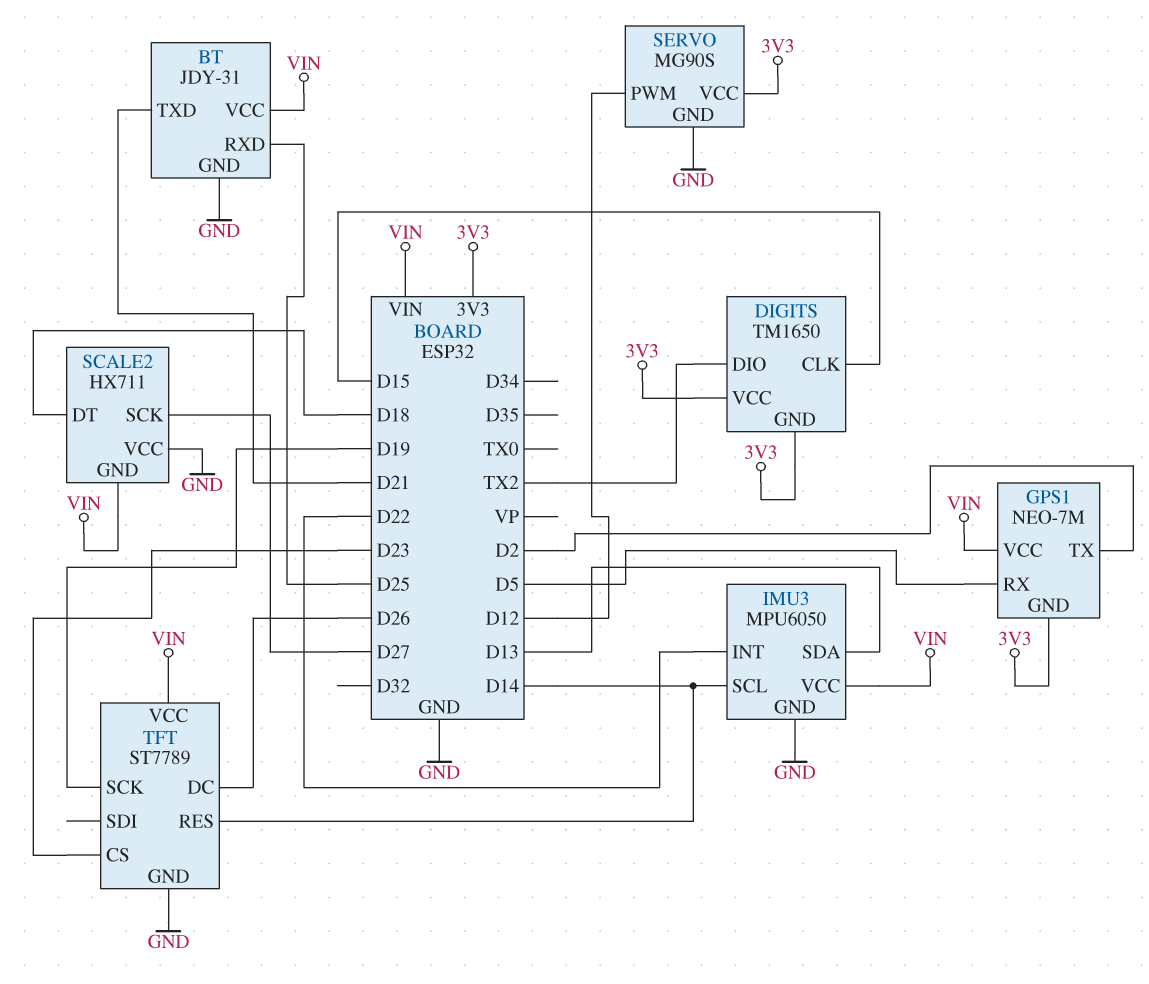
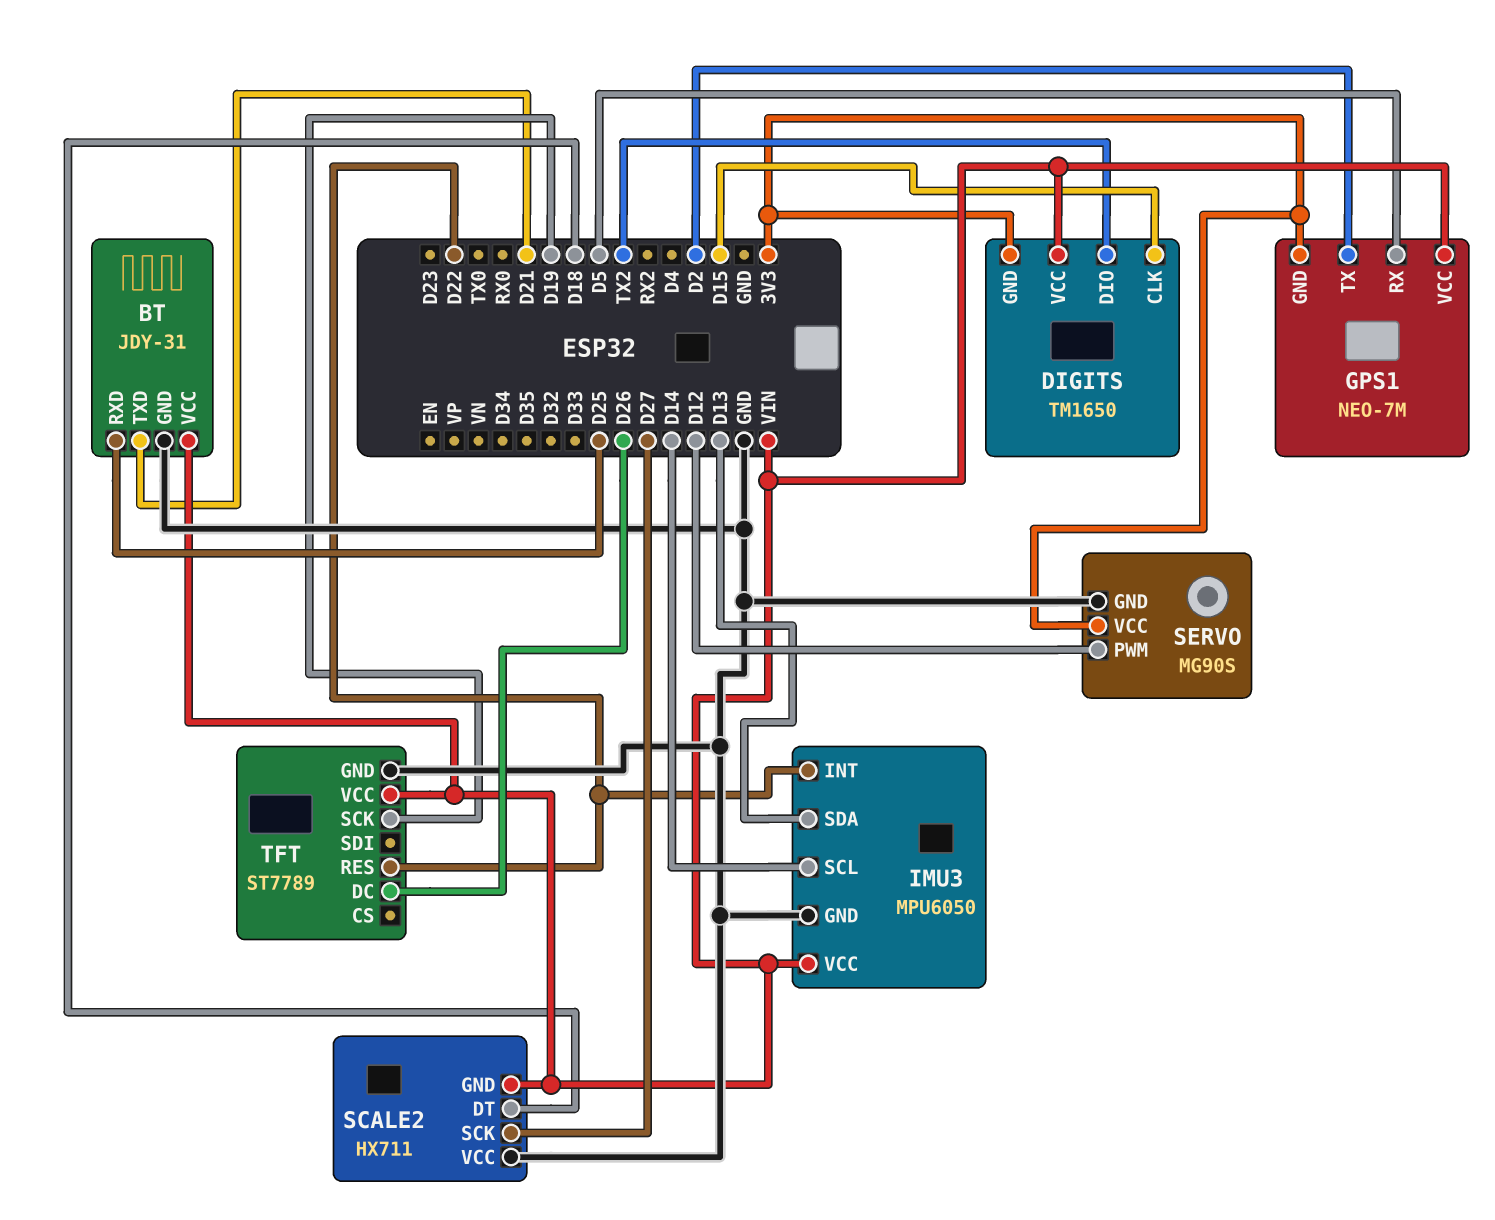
DIGITS pin VCC: 3V3 -> VIN
TFT pin CS: D23 -> none
TFT pin RES: D14 -> D22

